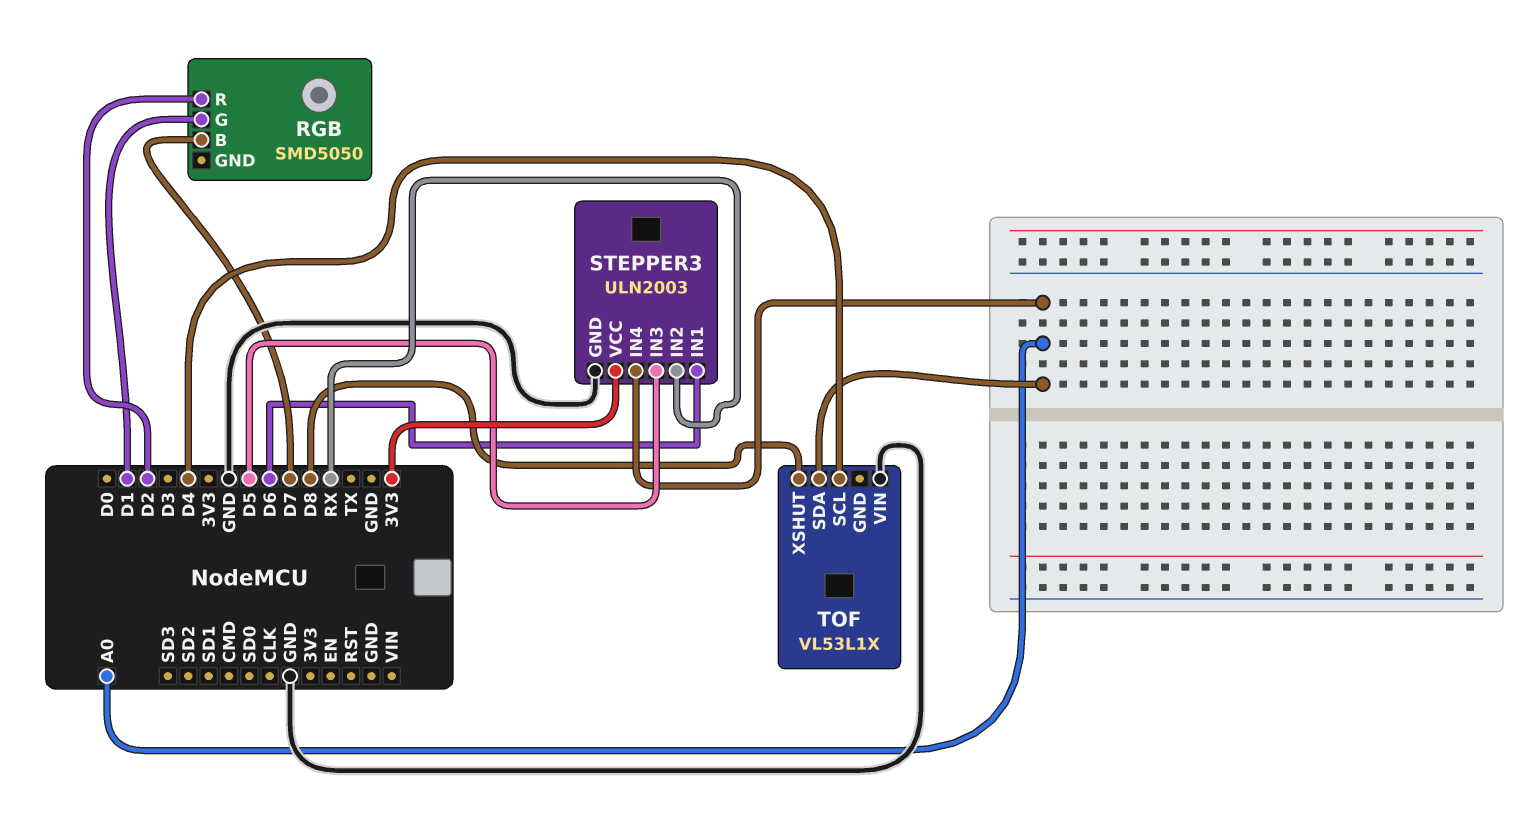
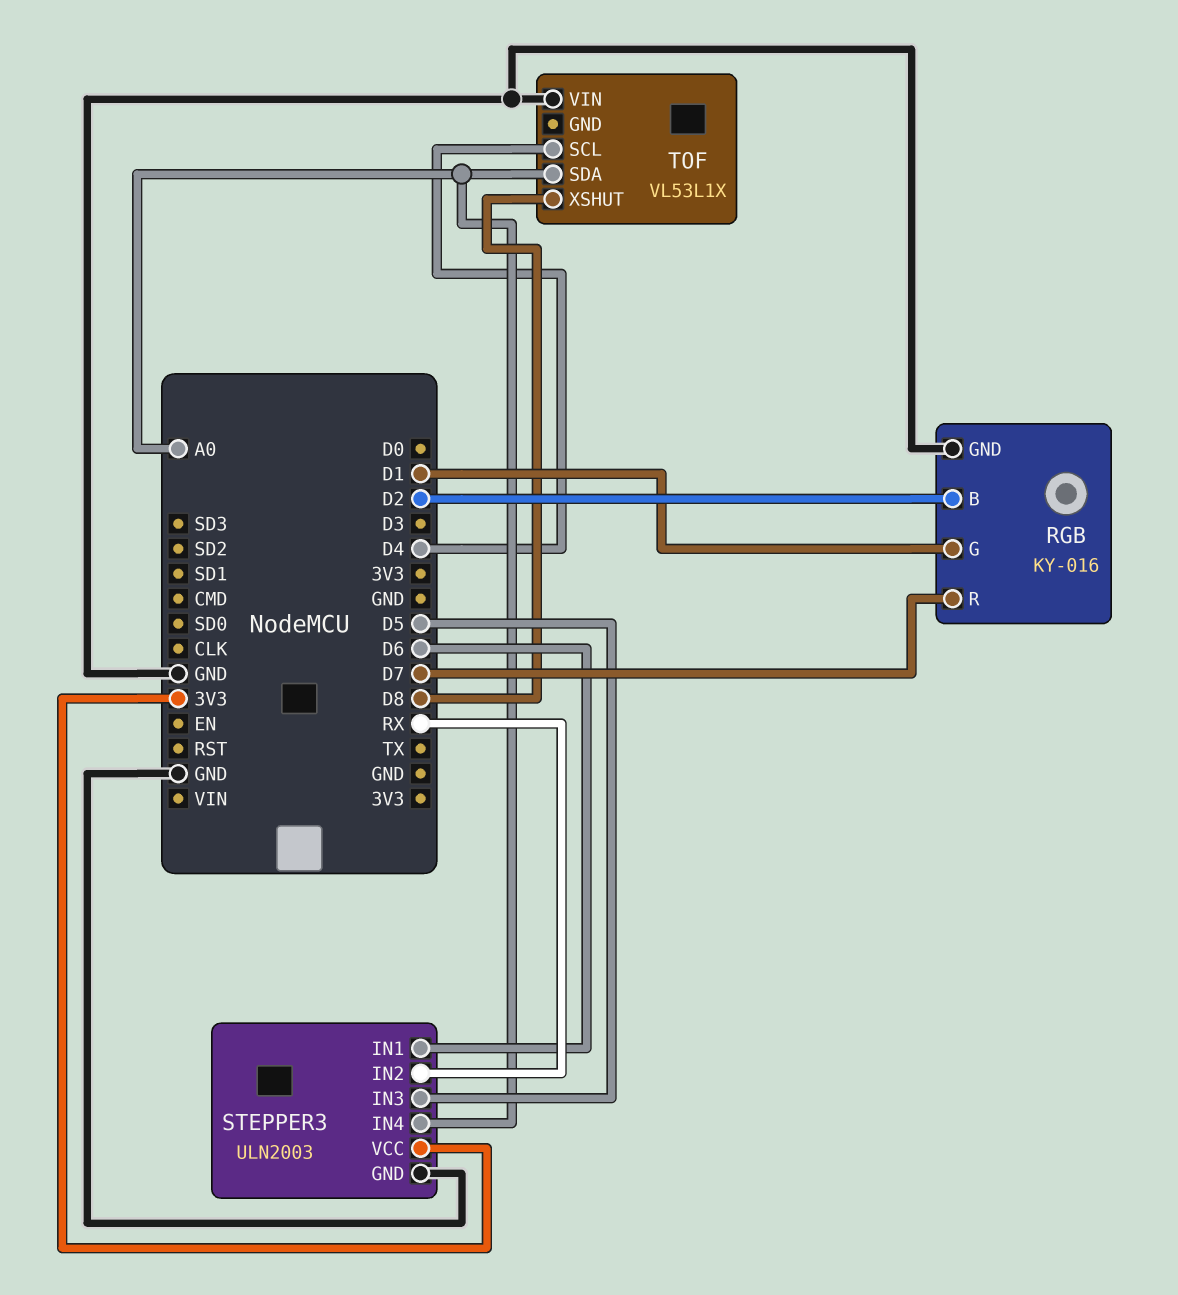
RGB: SMD5050 -> KY-016
RGB pin B: D7 -> D2
RGB pin GND: none -> GND
RGB pin R: D2 -> D7

